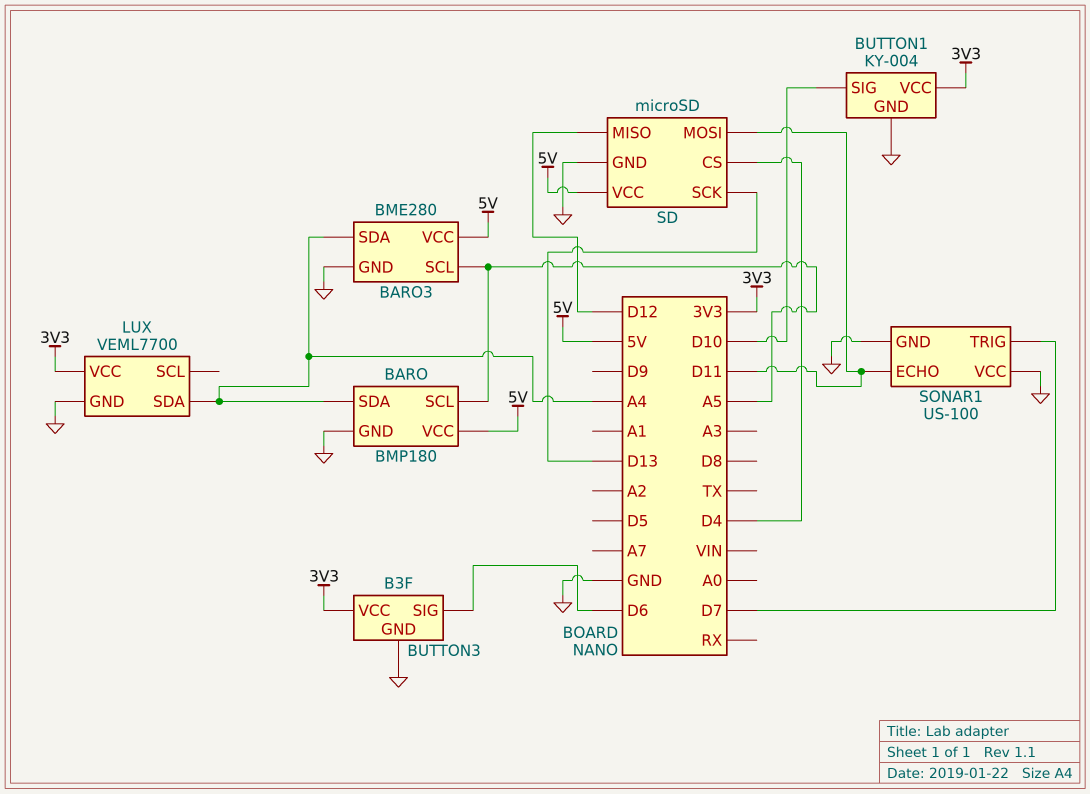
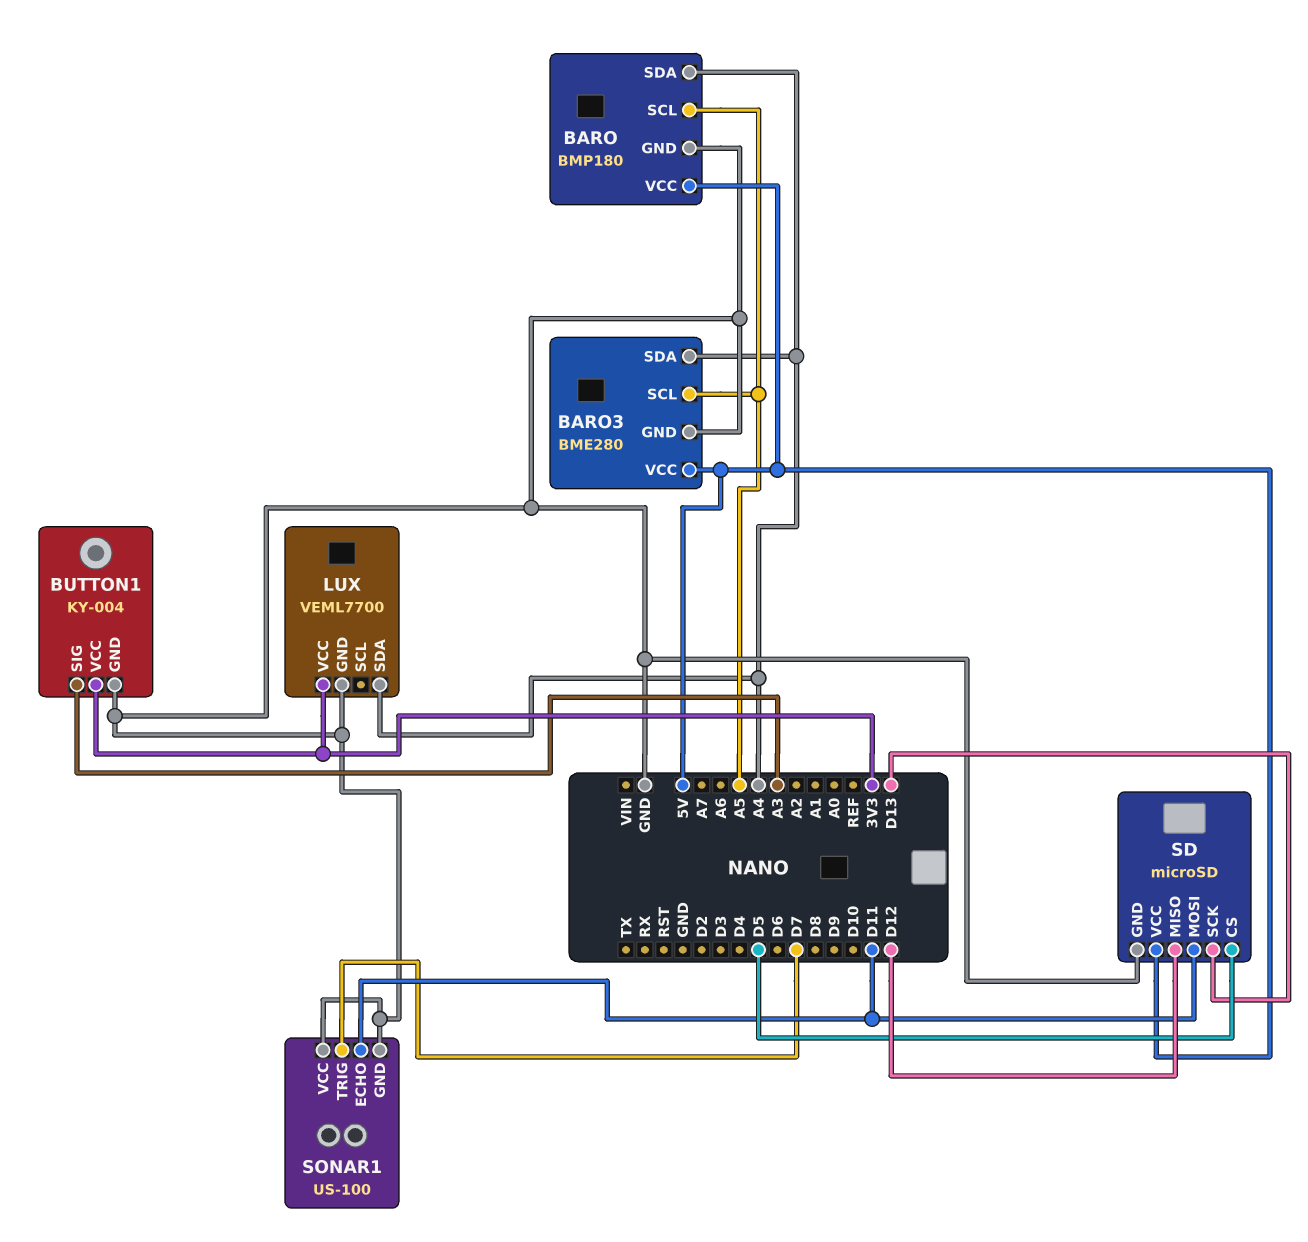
BUTTON1 pin SIG: D10 -> A3
BUTTON3: B3F -> none
BUTTON3 pin GND: GND -> none
BUTTON3 pin SIG: D6 -> none
BUTTON3 pin VCC: 3V3 -> none
SD pin CS: D4 -> D5

